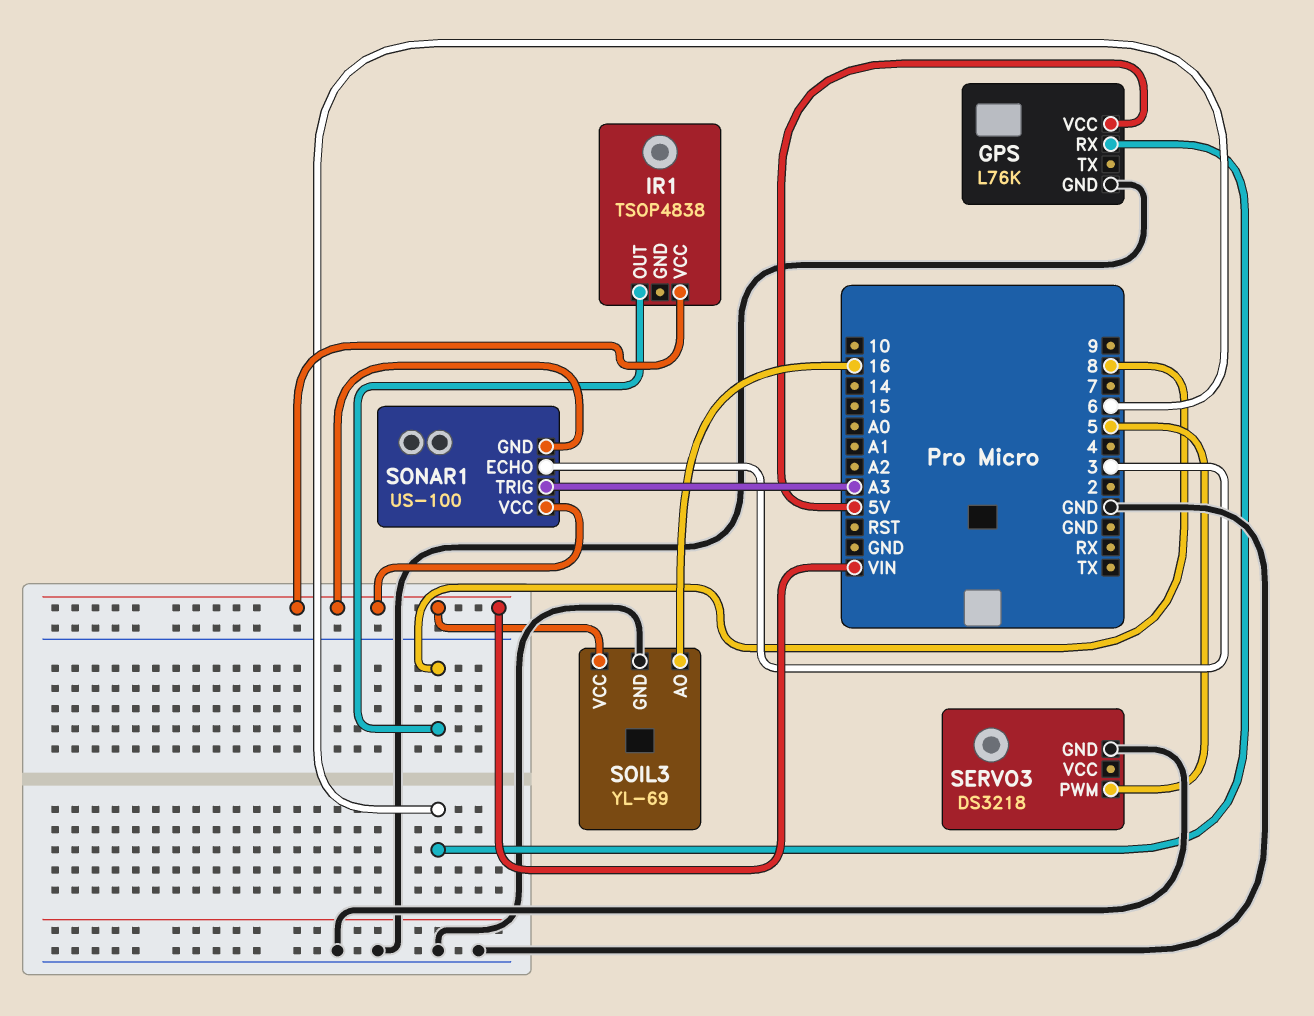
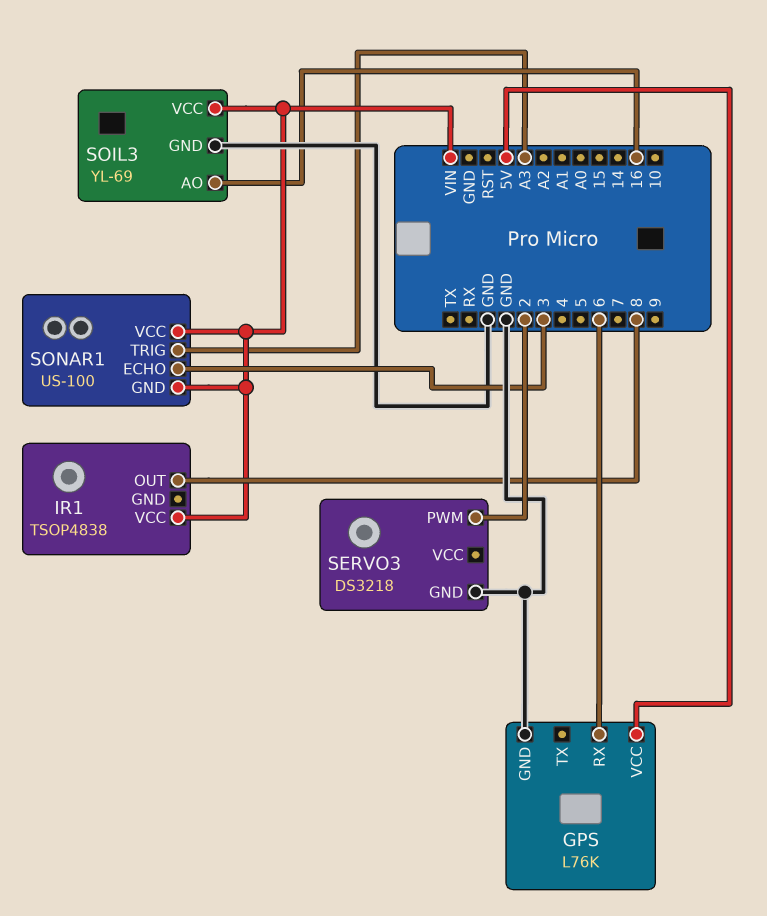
SERVO3 pin PWM: 5 -> 2

